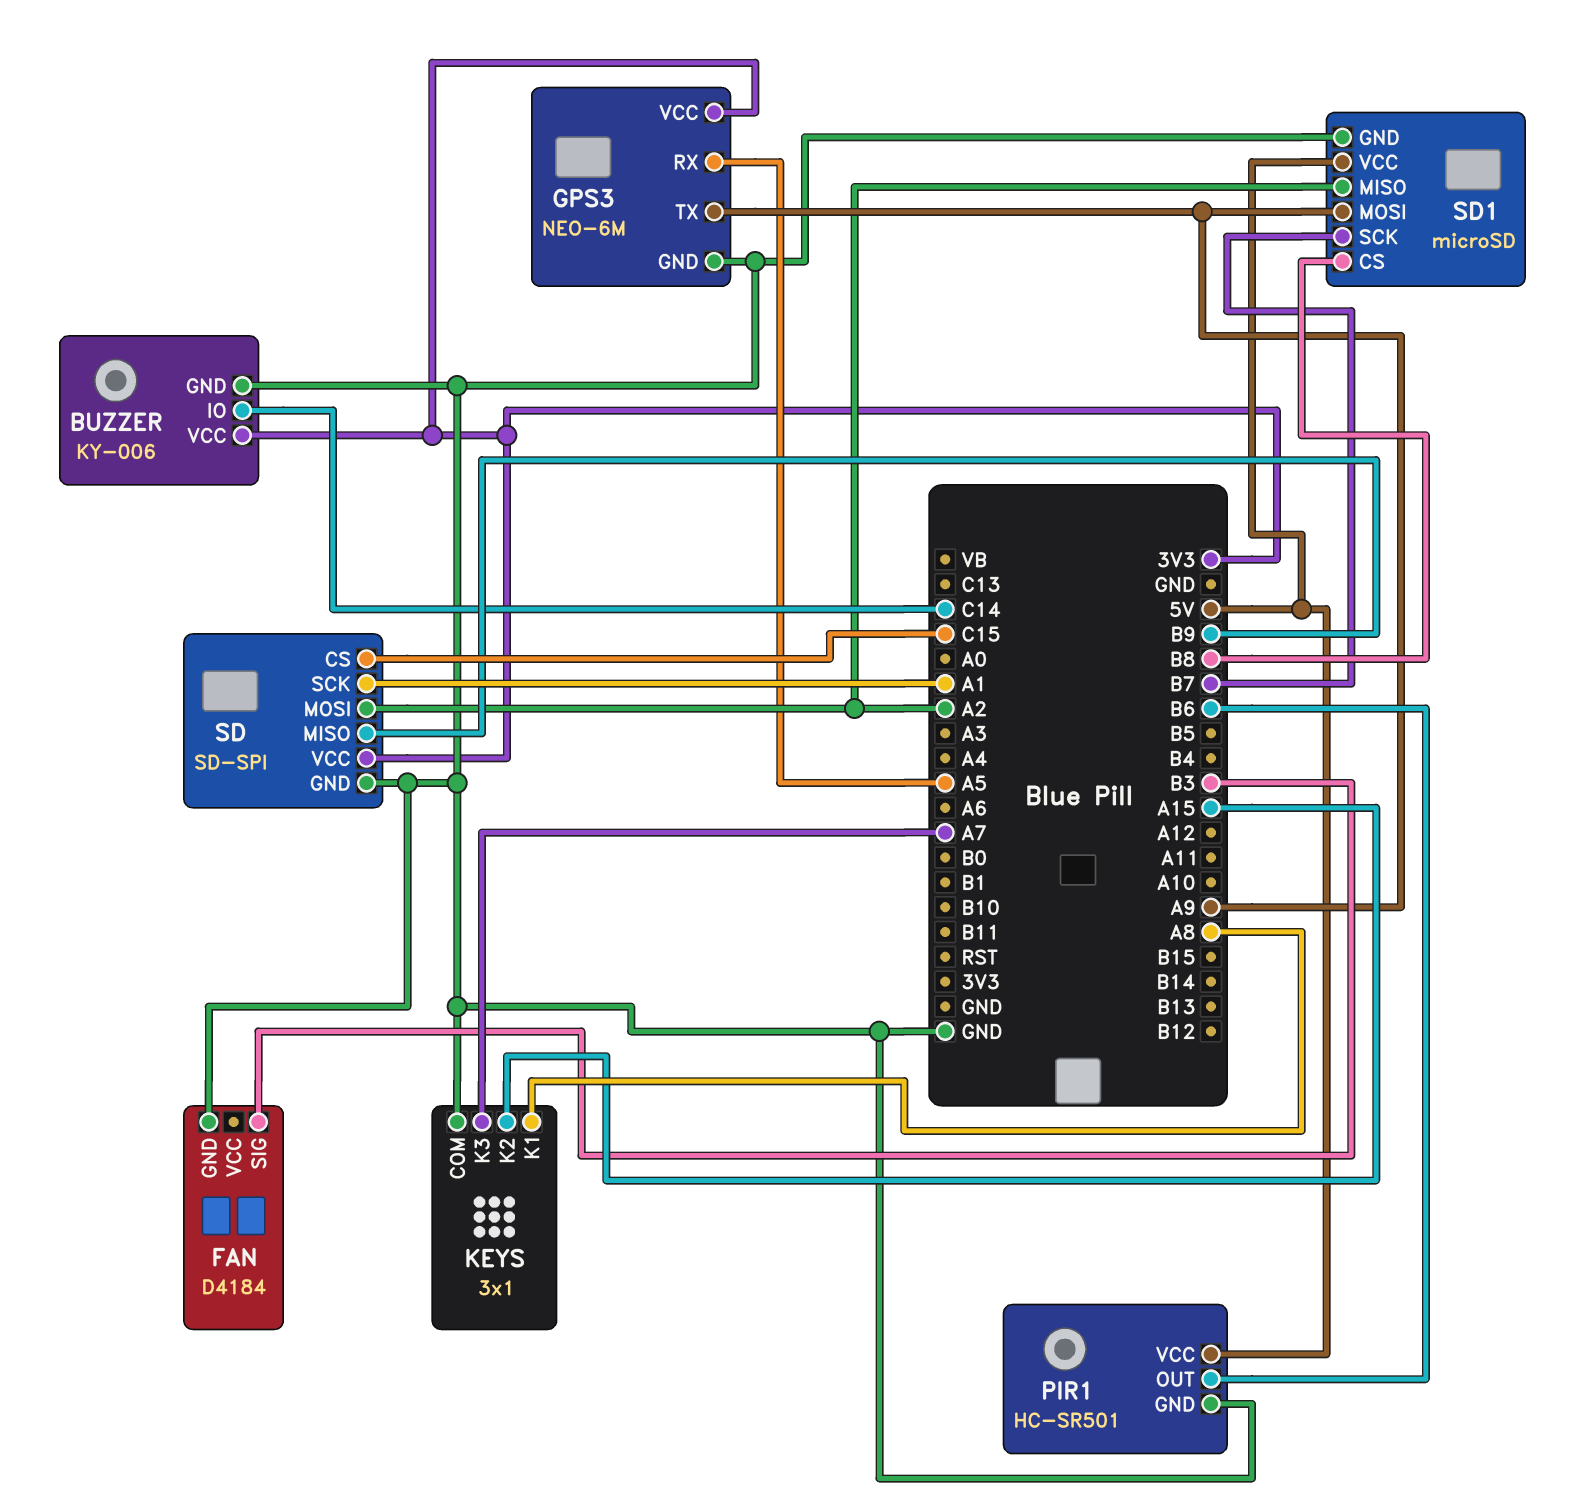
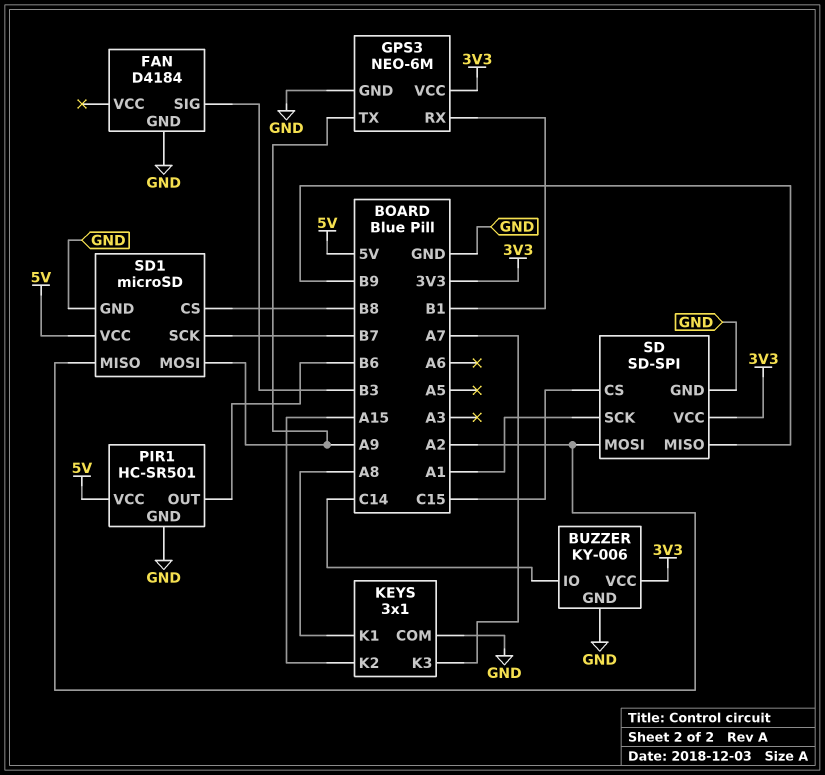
GPS3 pin RX: A5 -> B1

